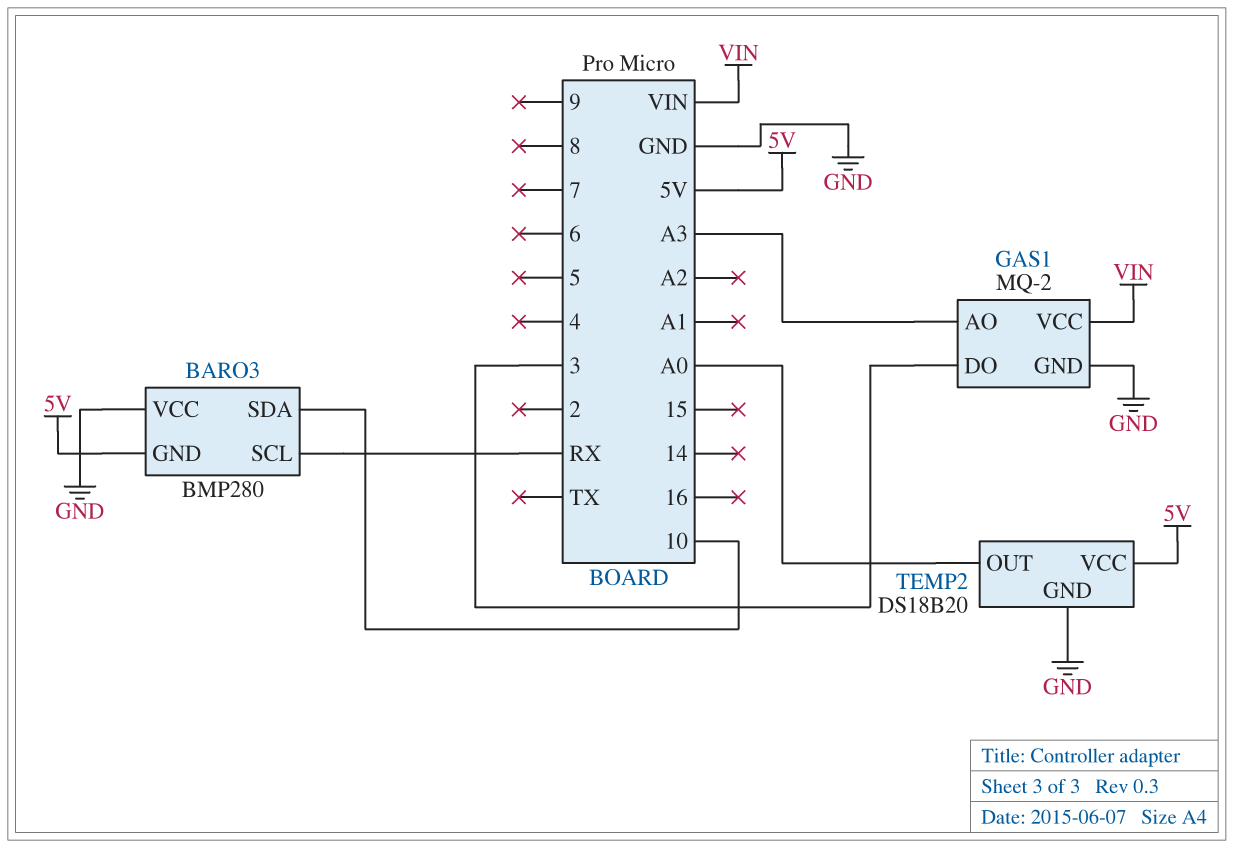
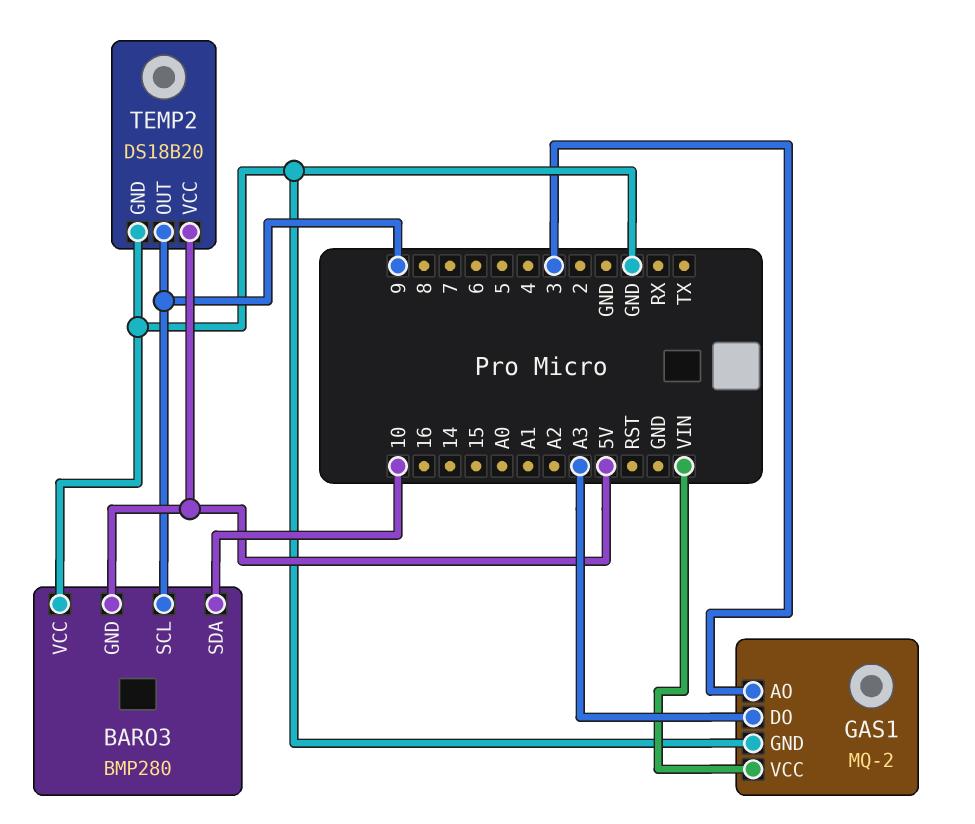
BARO3 pin SCL: RX -> 9
GAS1 pin AO: A3 -> 3
GAS1 pin DO: 3 -> A3
TEMP2 pin OUT: A0 -> 9

